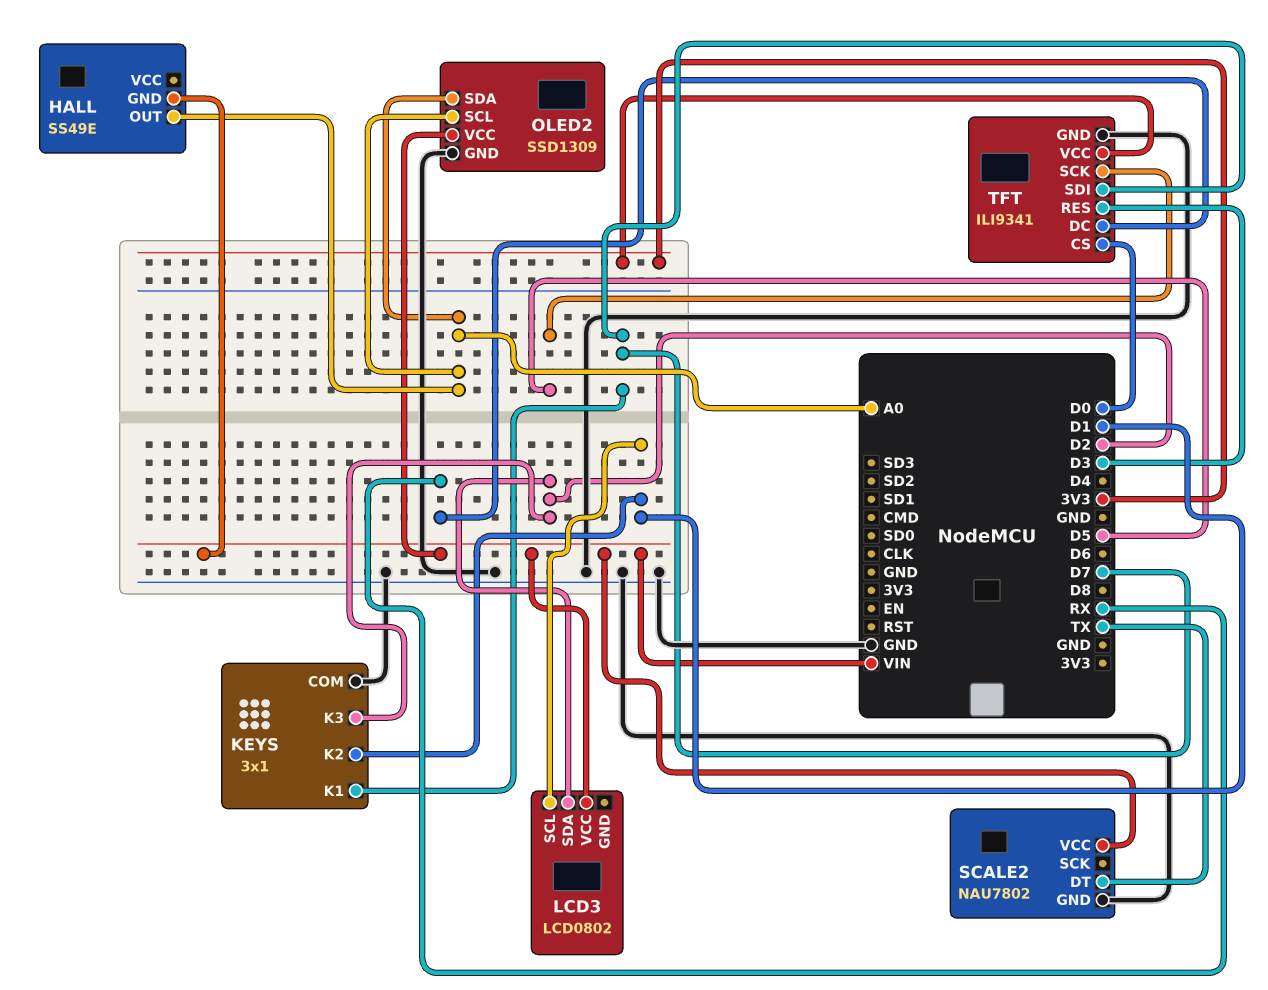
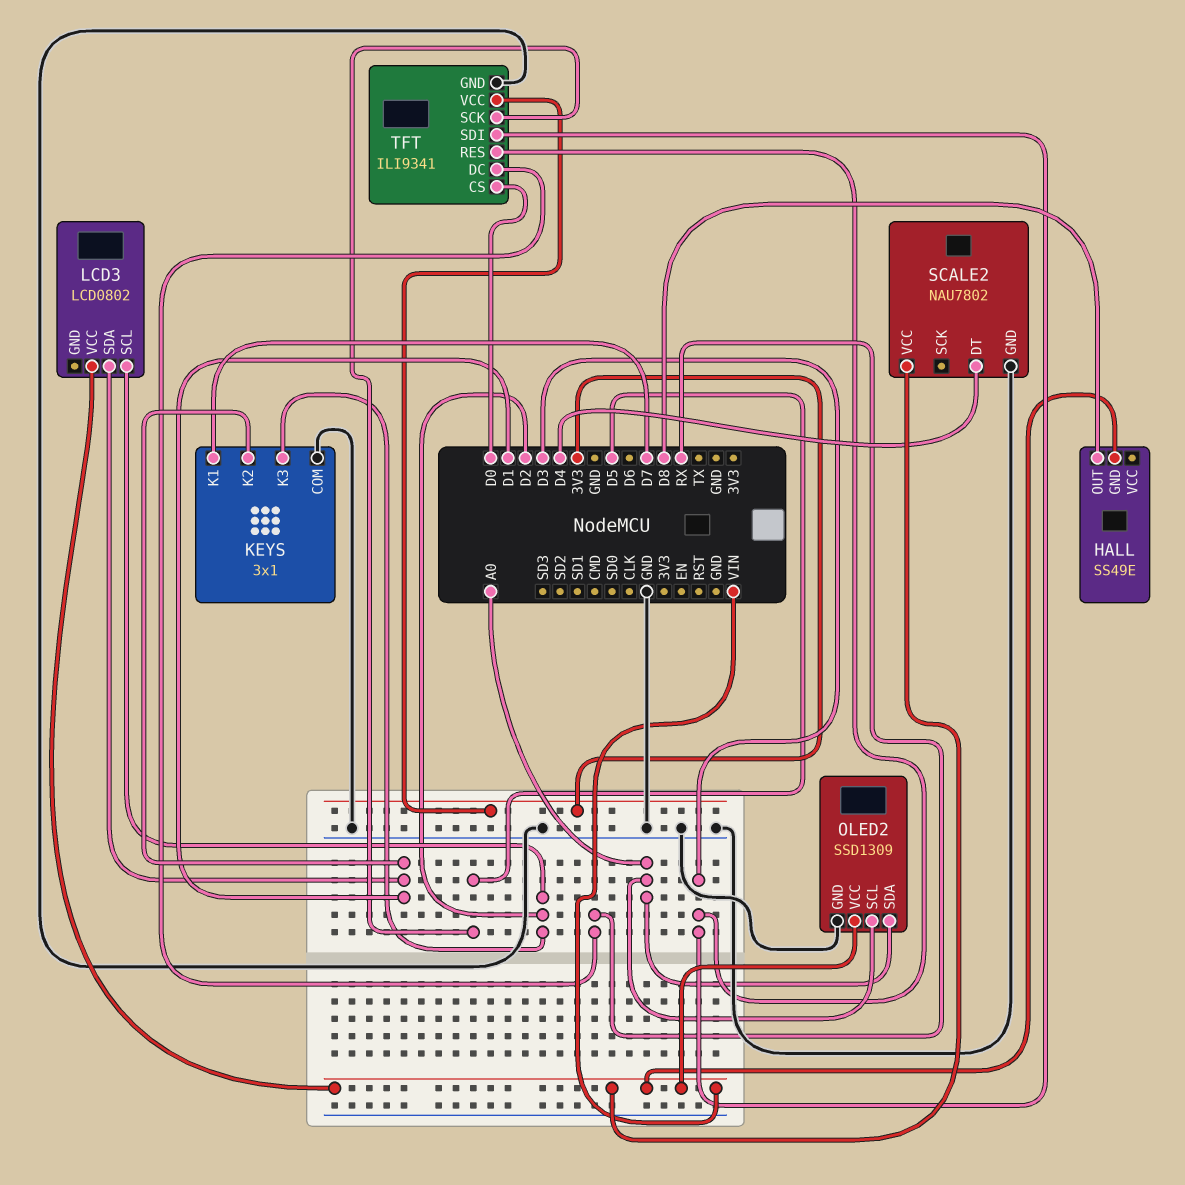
HALL pin OUT: A0 -> D8
LCD3 pin SCL: D1 -> D2
LCD3 pin SDA: D2 -> D1
SCALE2 pin DT: TX -> D4
TFT pin SDI: D7 -> D3

